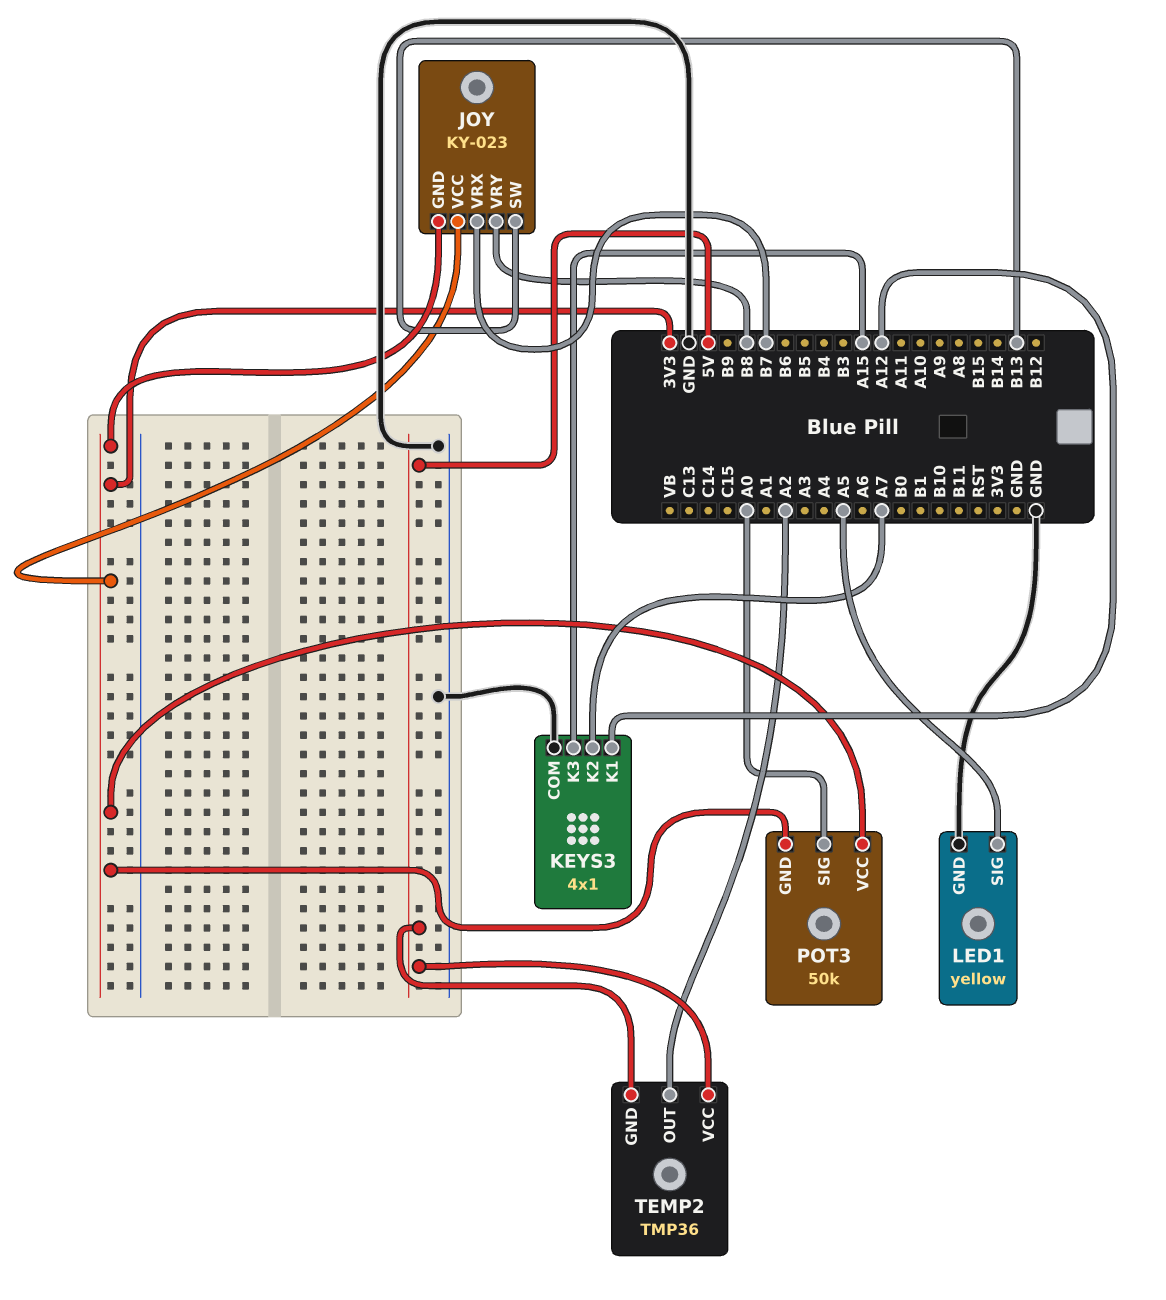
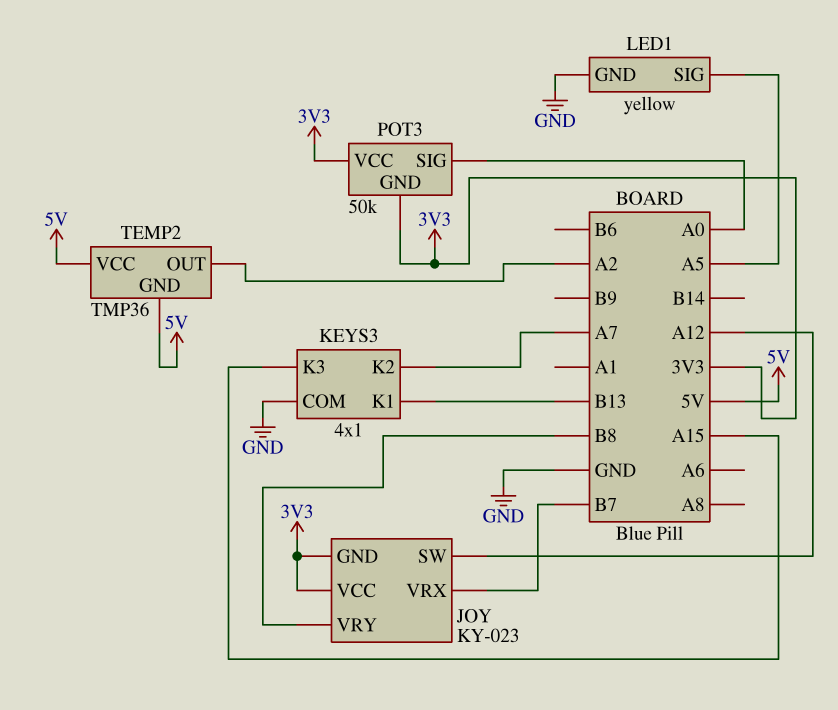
JOY pin SW: B13 -> A12
KEYS3 pin K1: A12 -> B13

